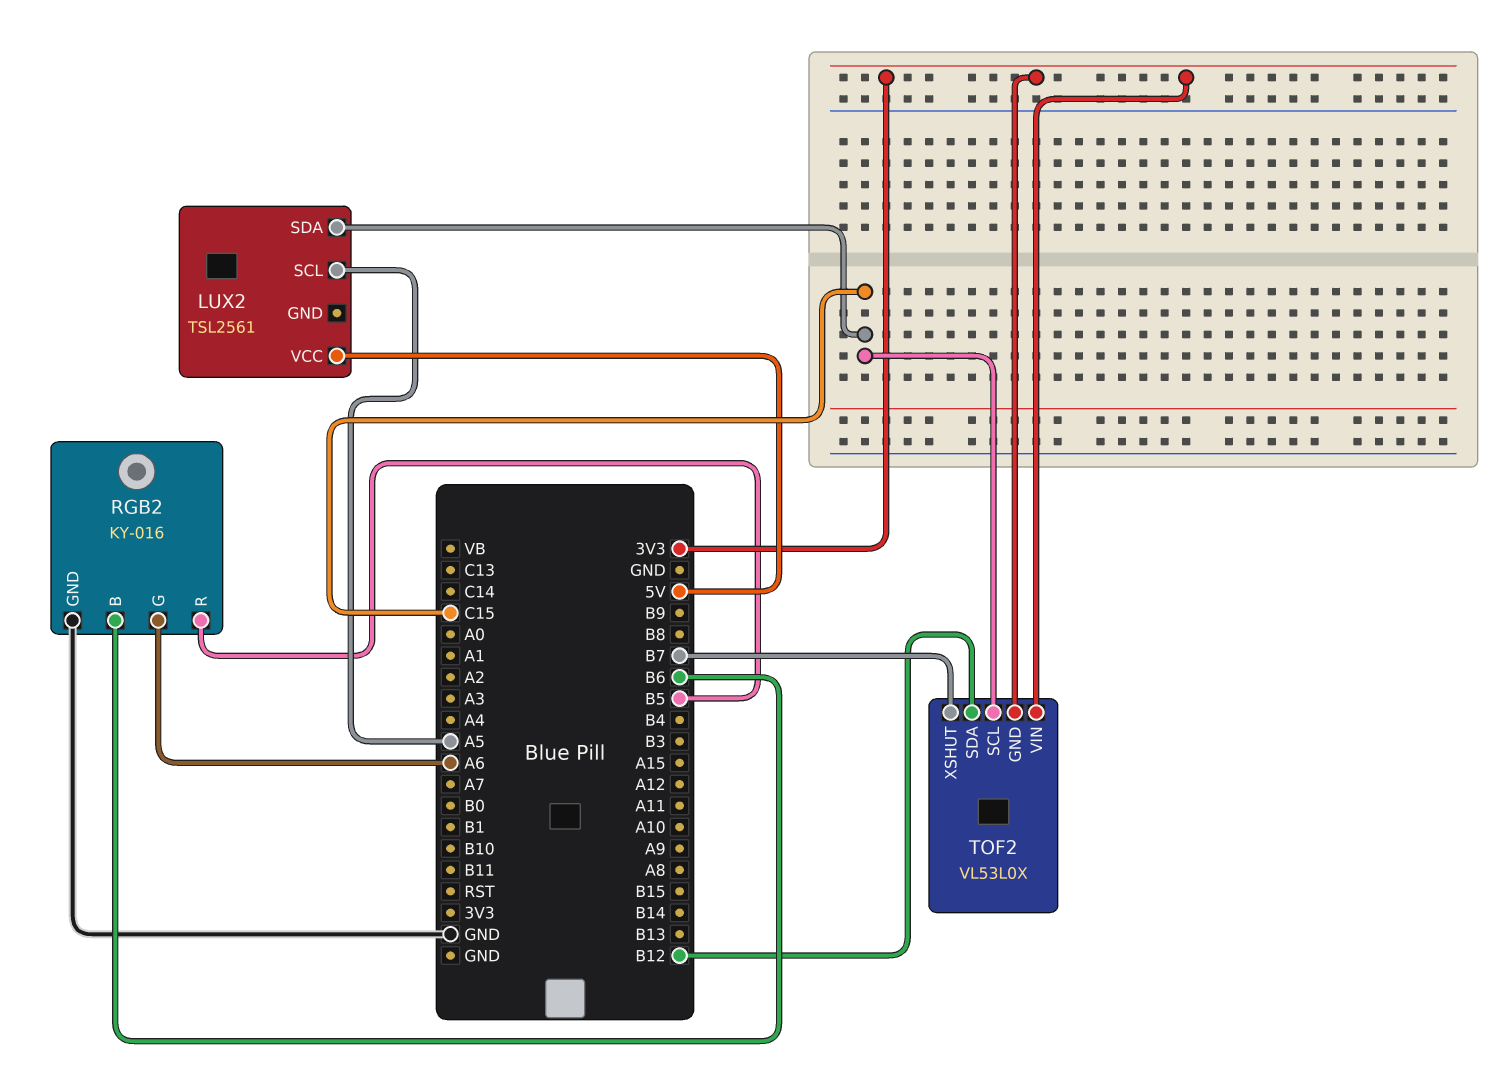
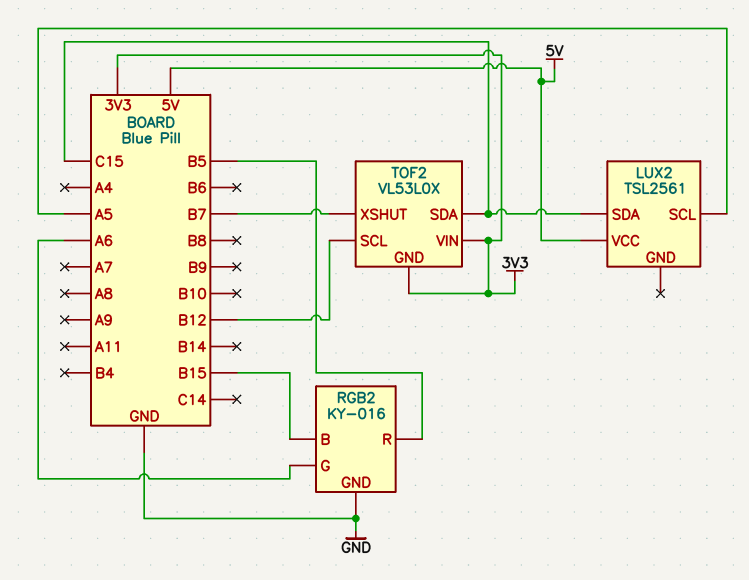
RGB2 pin B: B6 -> B15
TOF2 pin SCL: C15 -> B12
TOF2 pin SDA: B12 -> C15

